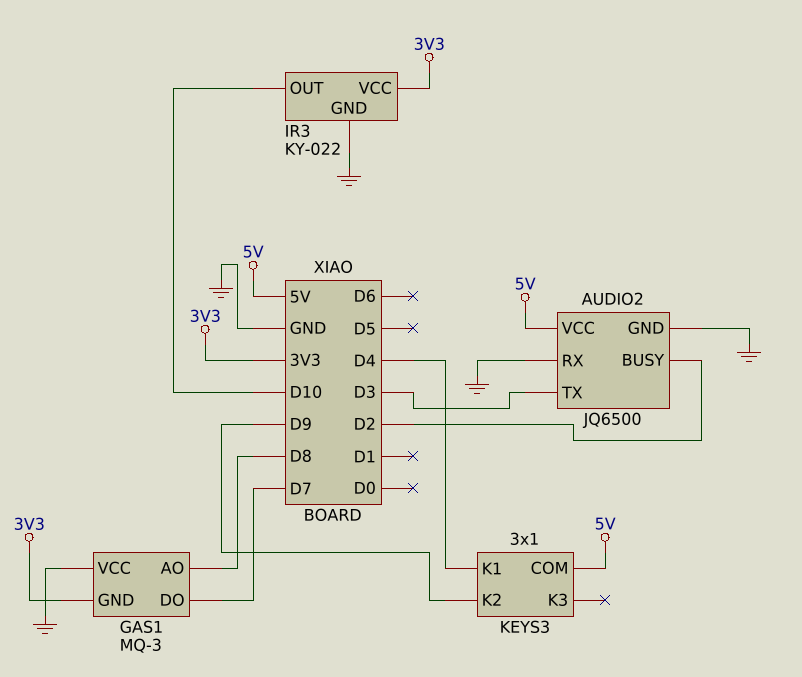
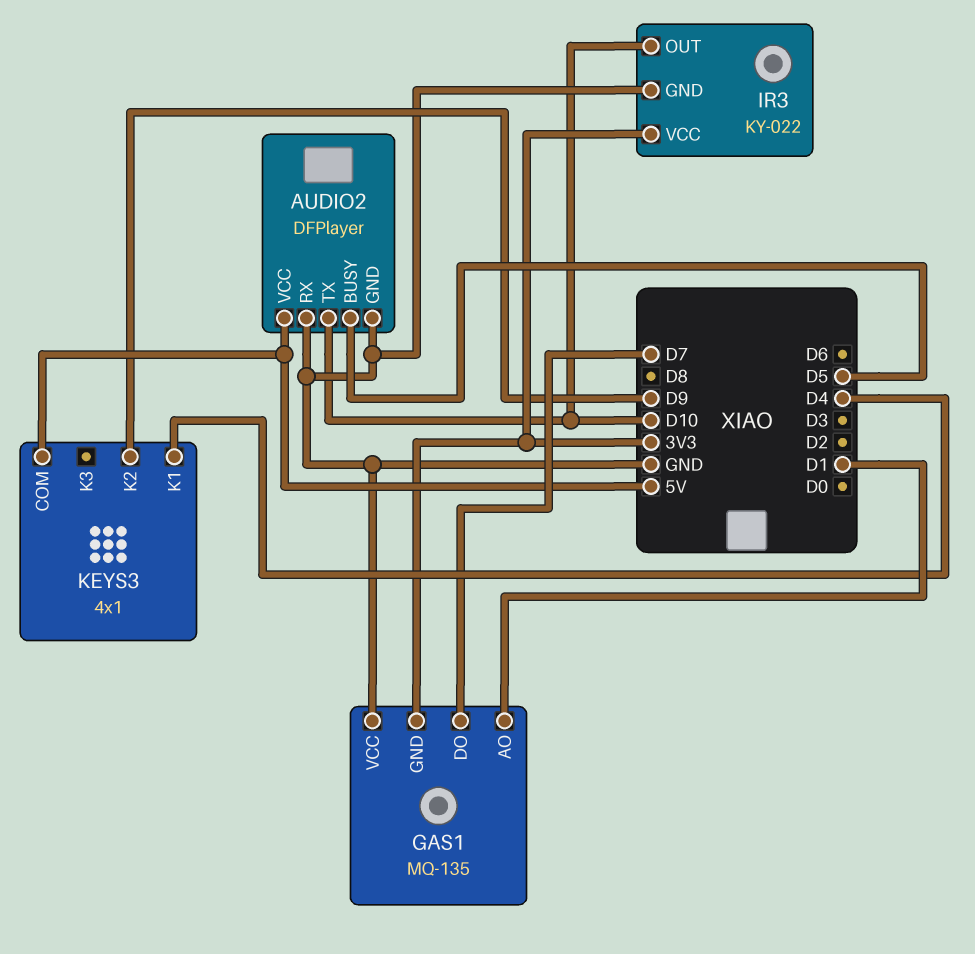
AUDIO2: JQ6500 -> DFPlayer
AUDIO2 pin BUSY: D2 -> D5
AUDIO2 pin TX: D3 -> D10
GAS1: MQ-3 -> MQ-135
GAS1 pin AO: D8 -> D1
KEYS3: 3x1 -> 4x1

